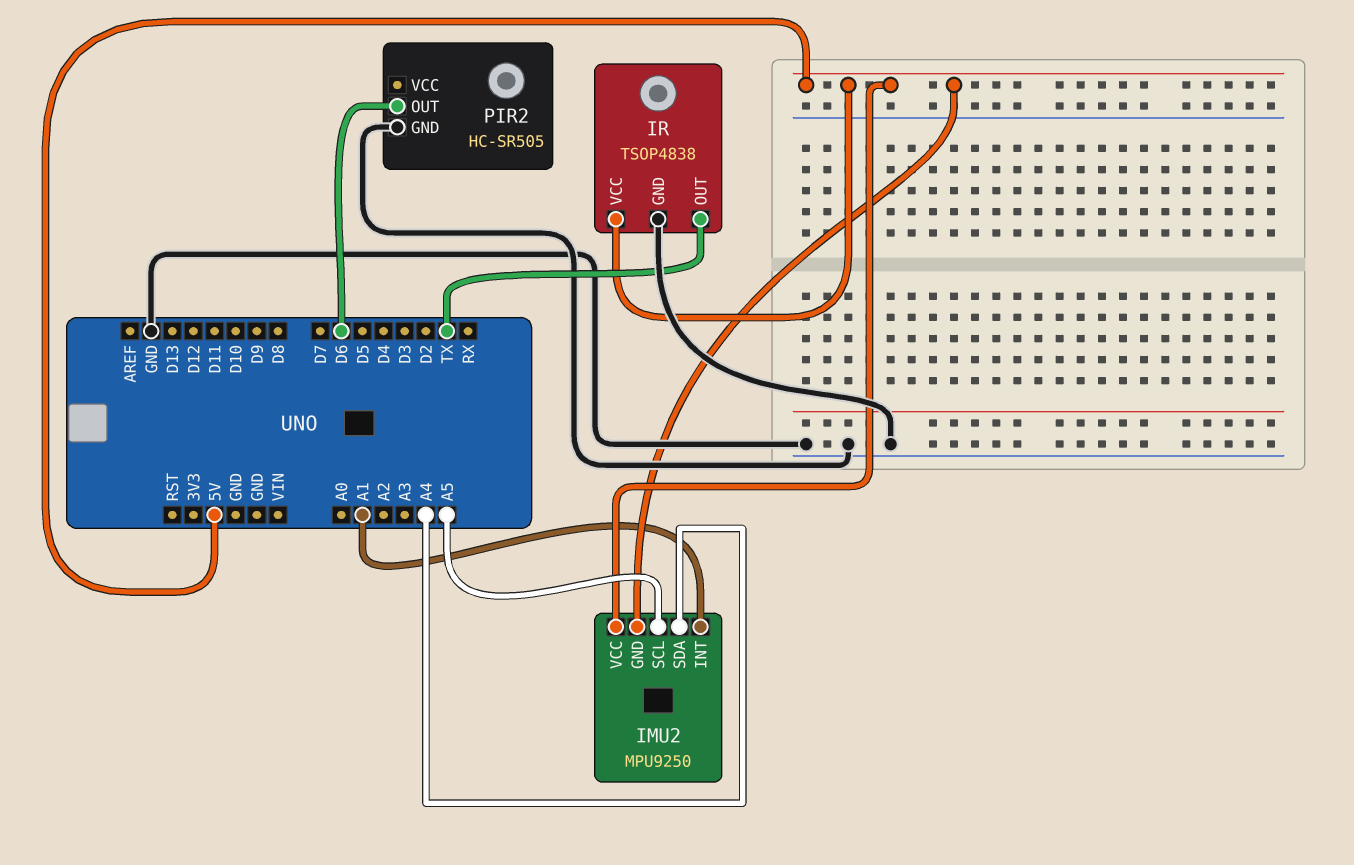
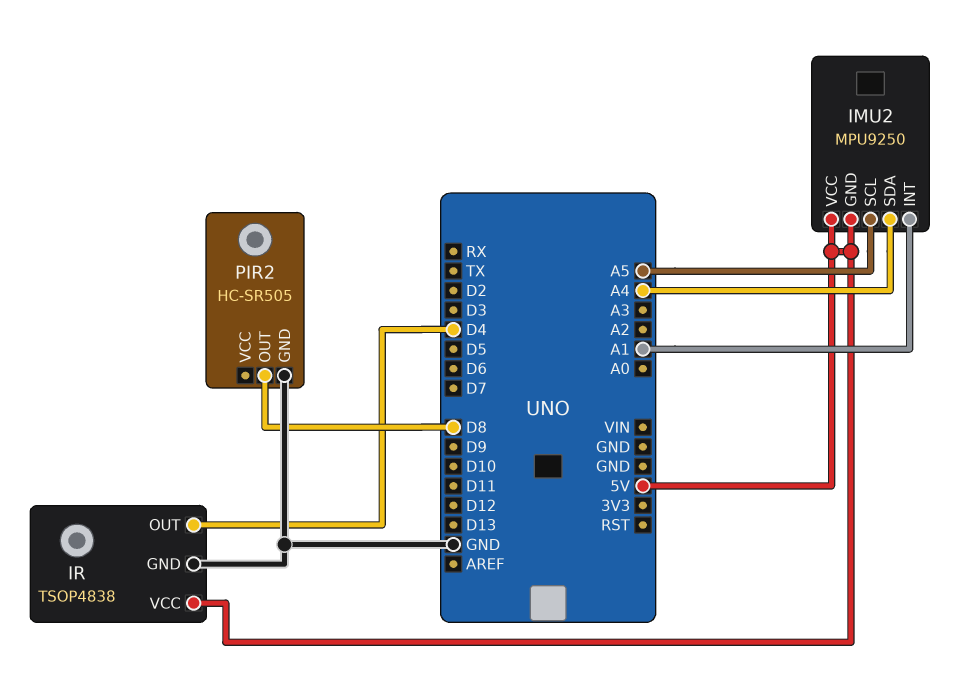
IR pin OUT: TX -> D4
PIR2 pin OUT: D6 -> D8

